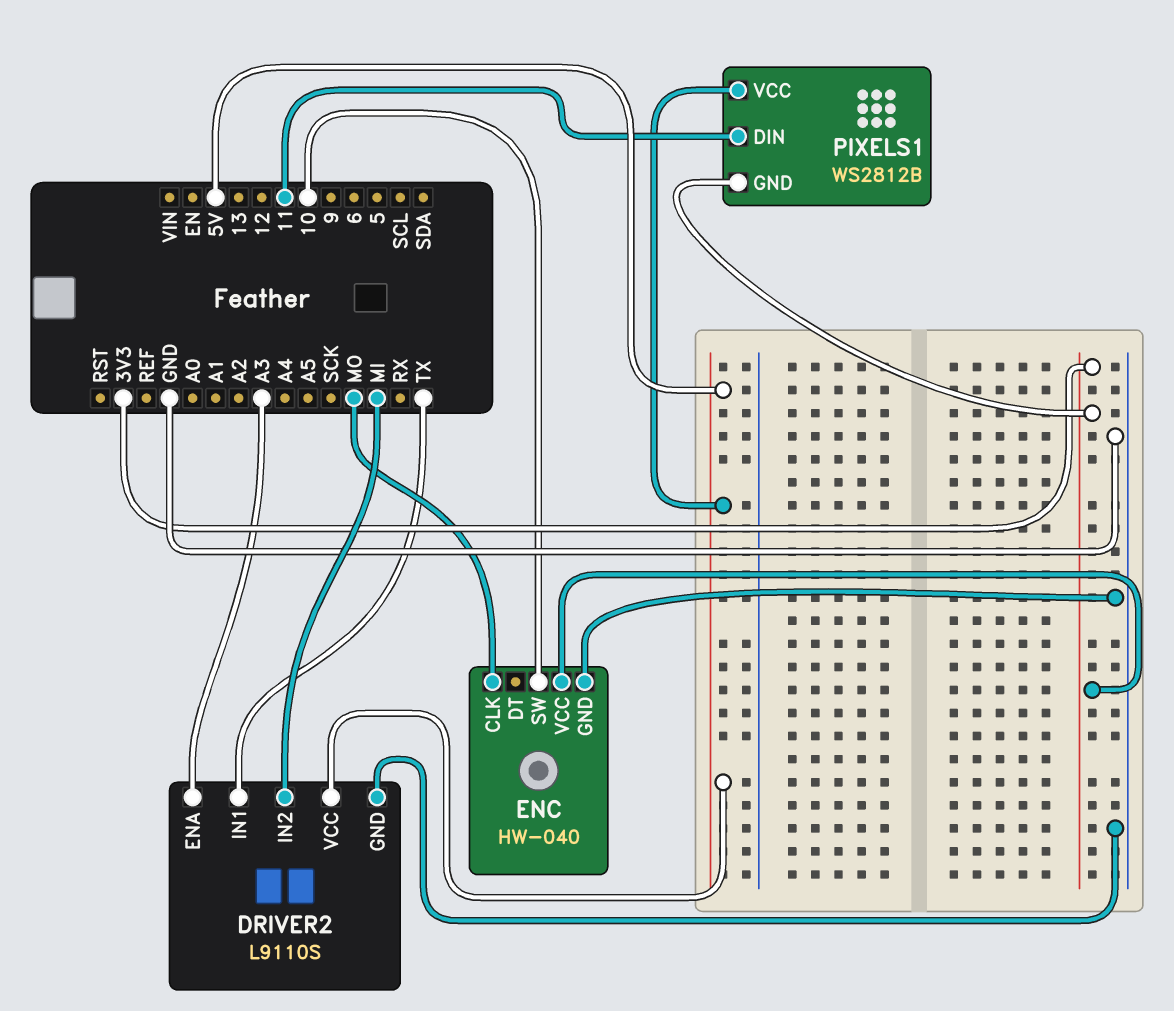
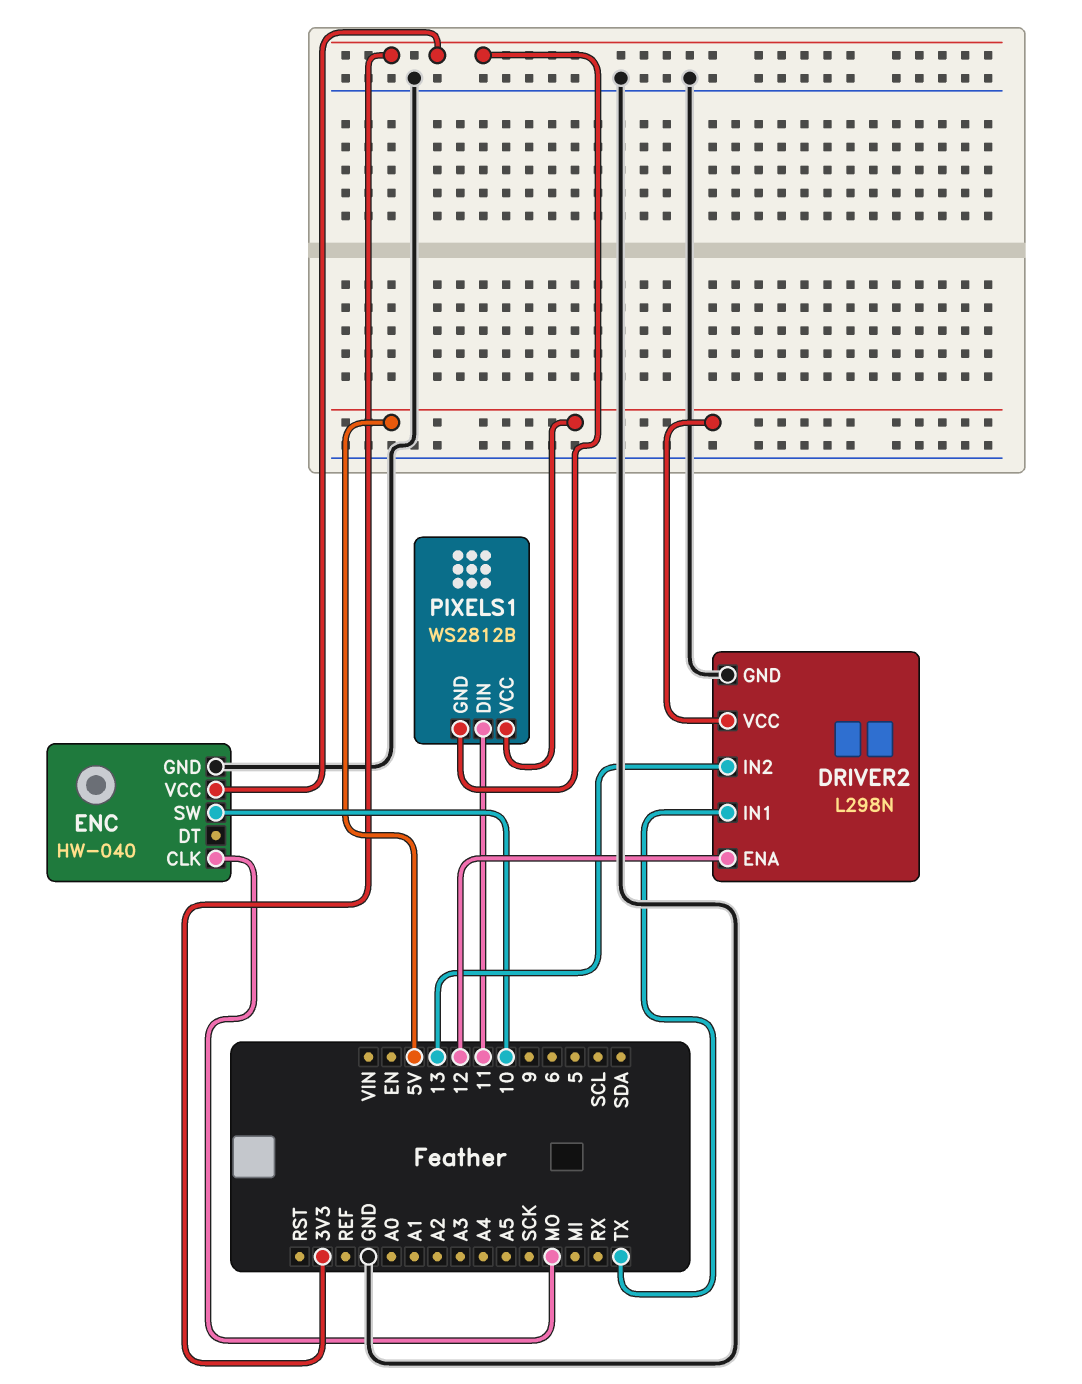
DRIVER2: L9110S -> L298N
DRIVER2 pin ENA: A3 -> 12
DRIVER2 pin IN2: MI -> 13

